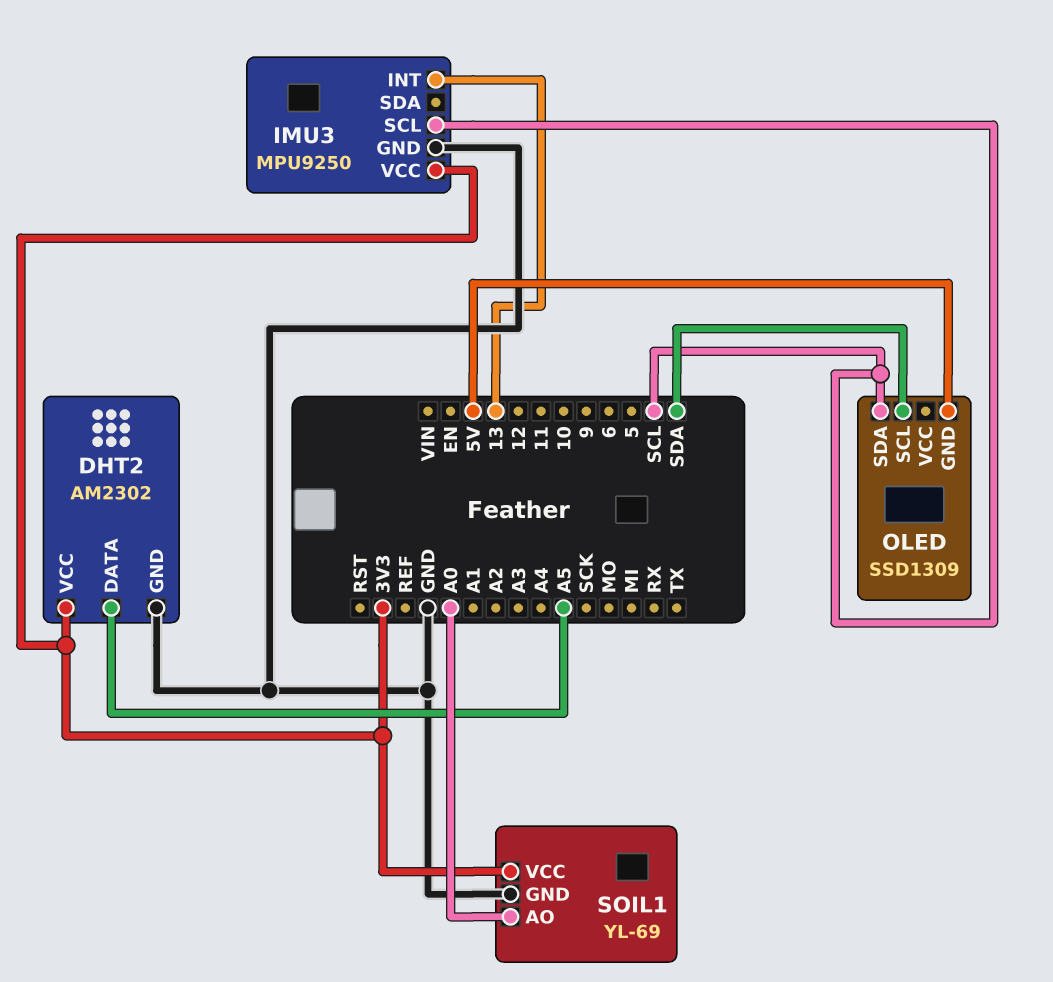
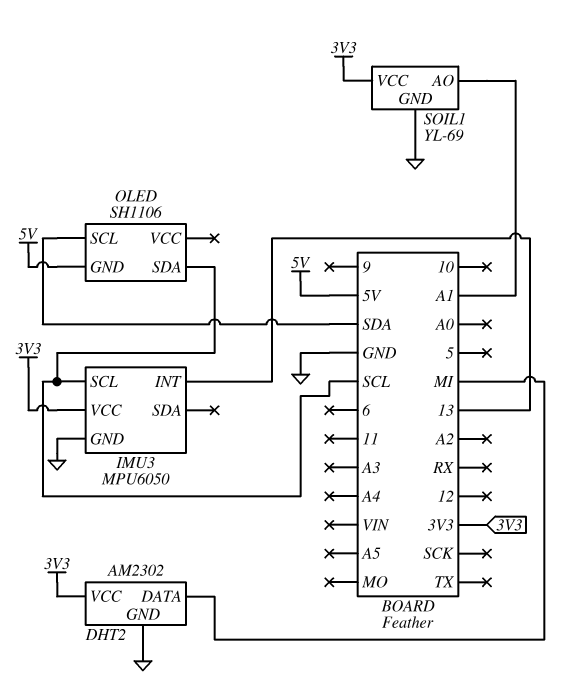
DHT2 pin DATA: A5 -> MI
IMU3: MPU9250 -> MPU6050
OLED: SSD1309 -> SH1106
SOIL1 pin AO: A0 -> A1

